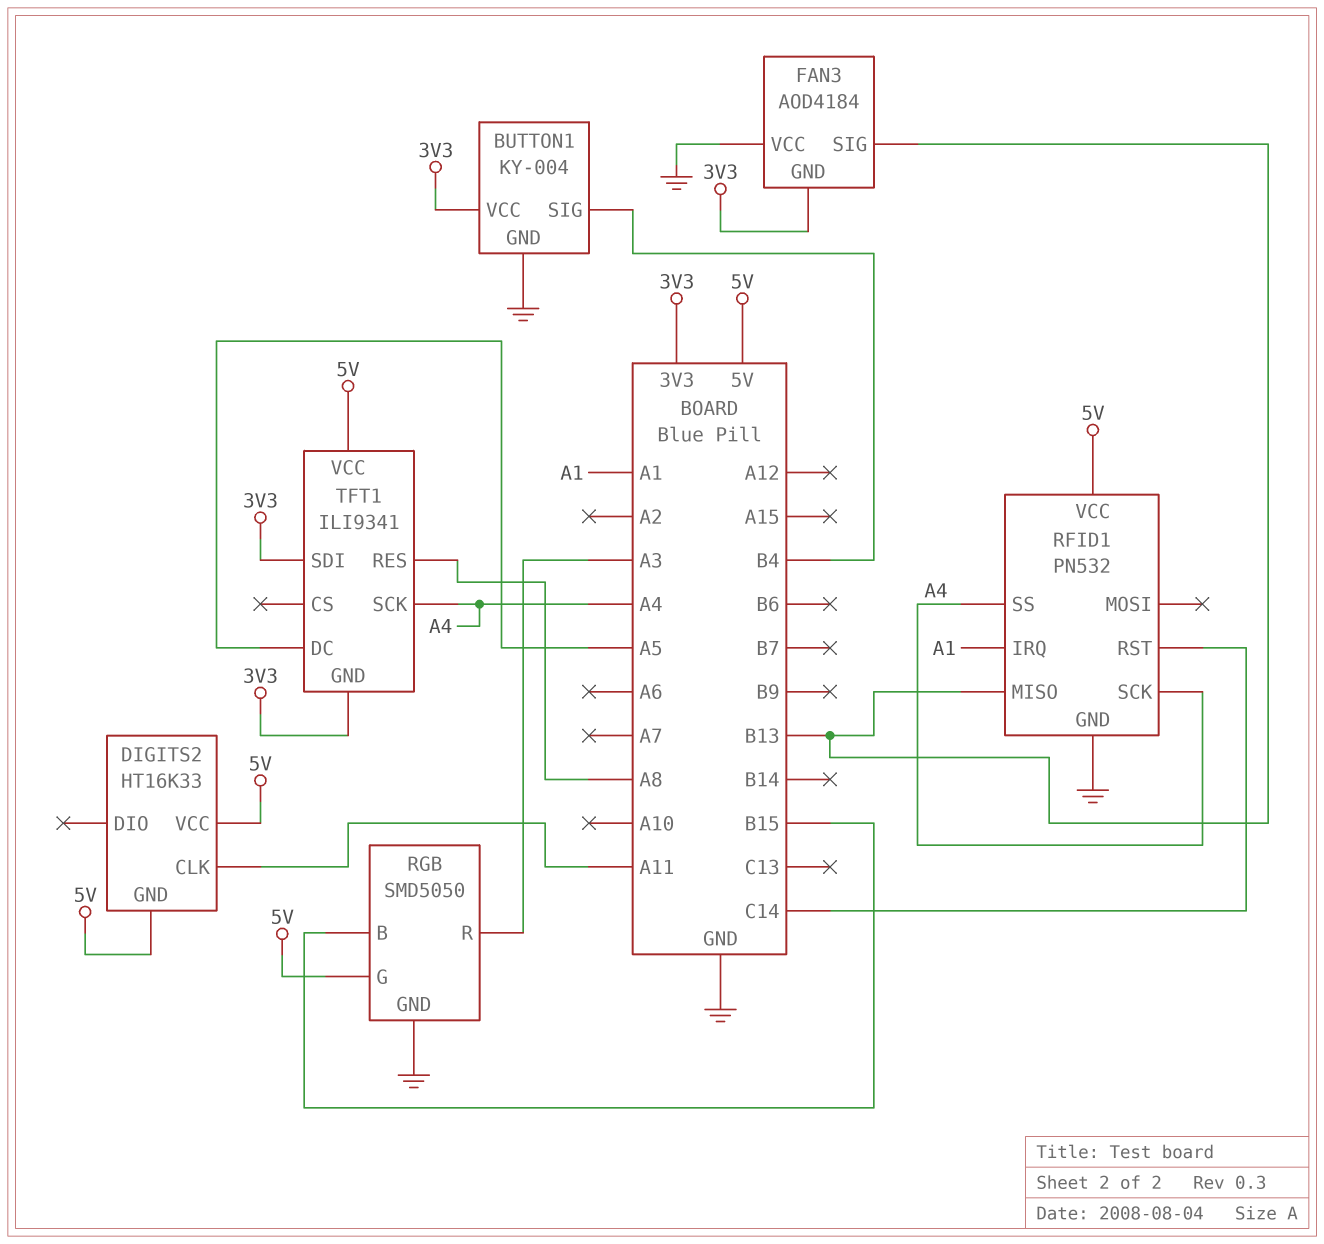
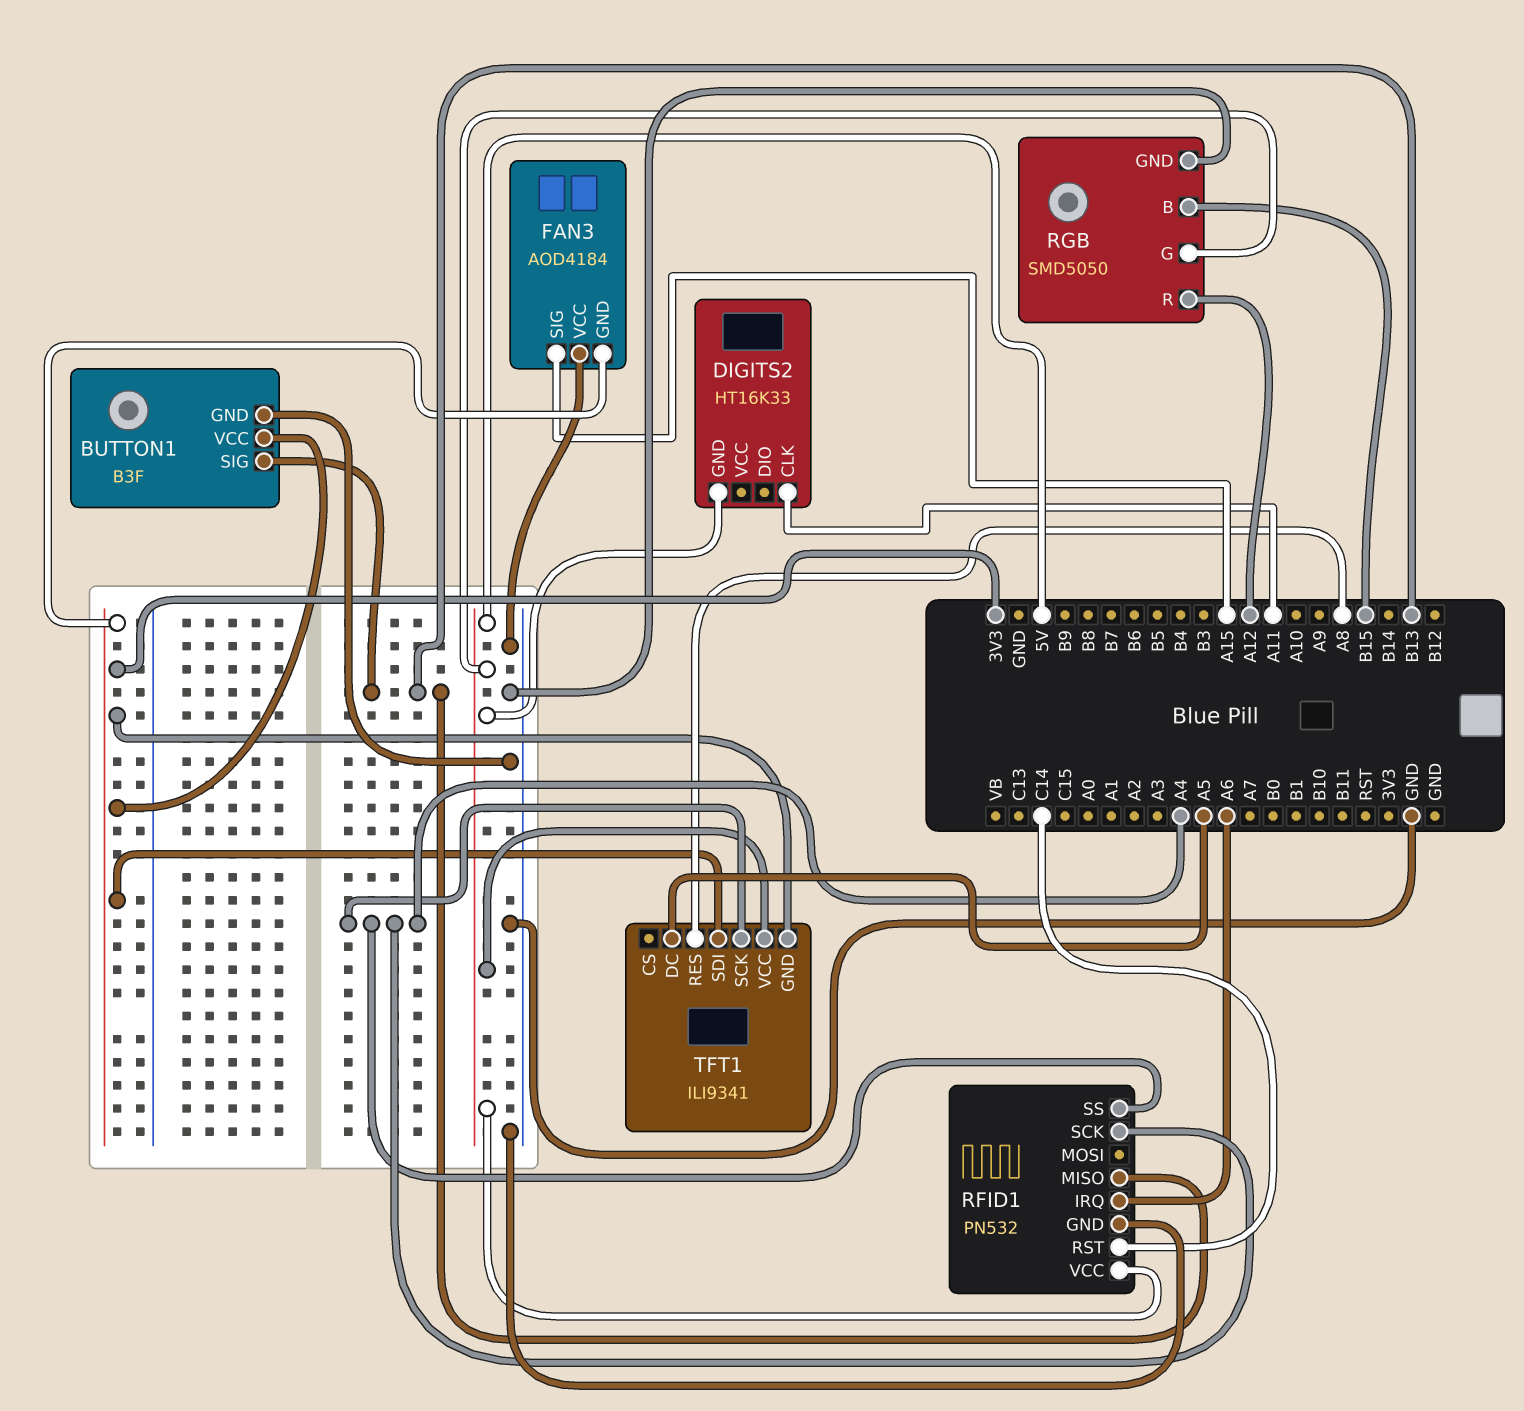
BUTTON1: KY-004 -> B3F
BUTTON1 pin SIG: B4 -> B13
DIGITS2 pin VCC: 5V -> none
FAN3 pin SIG: B13 -> A15
RFID1 pin IRQ: A1 -> A6
RGB pin R: A3 -> A12

